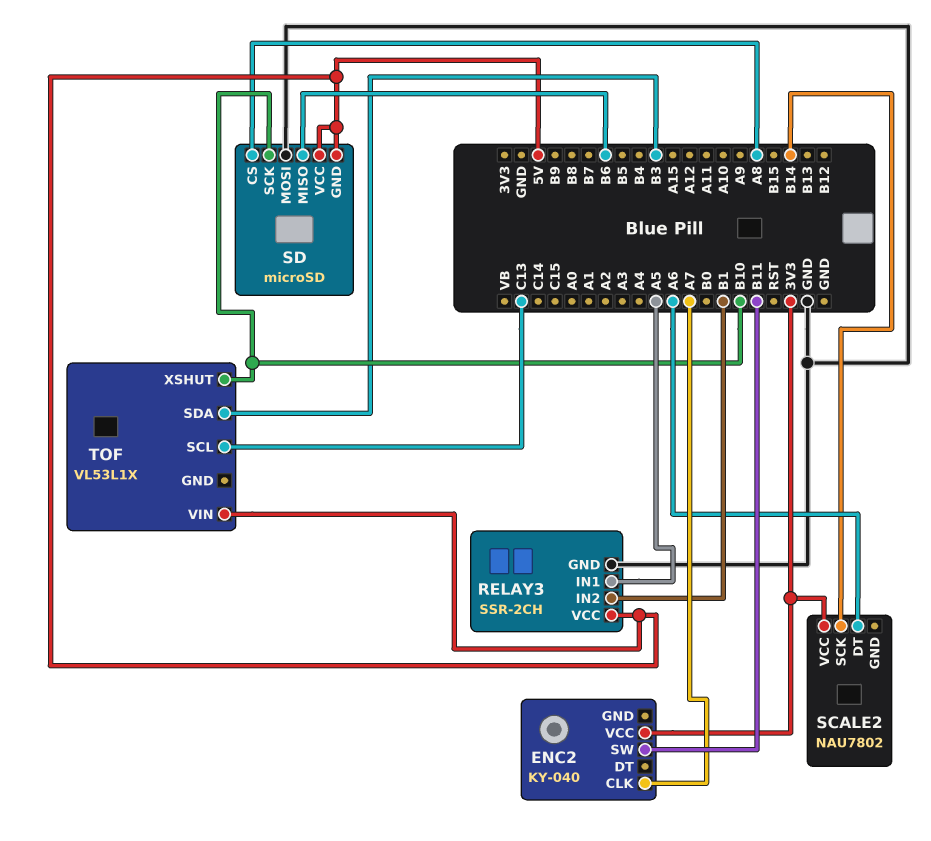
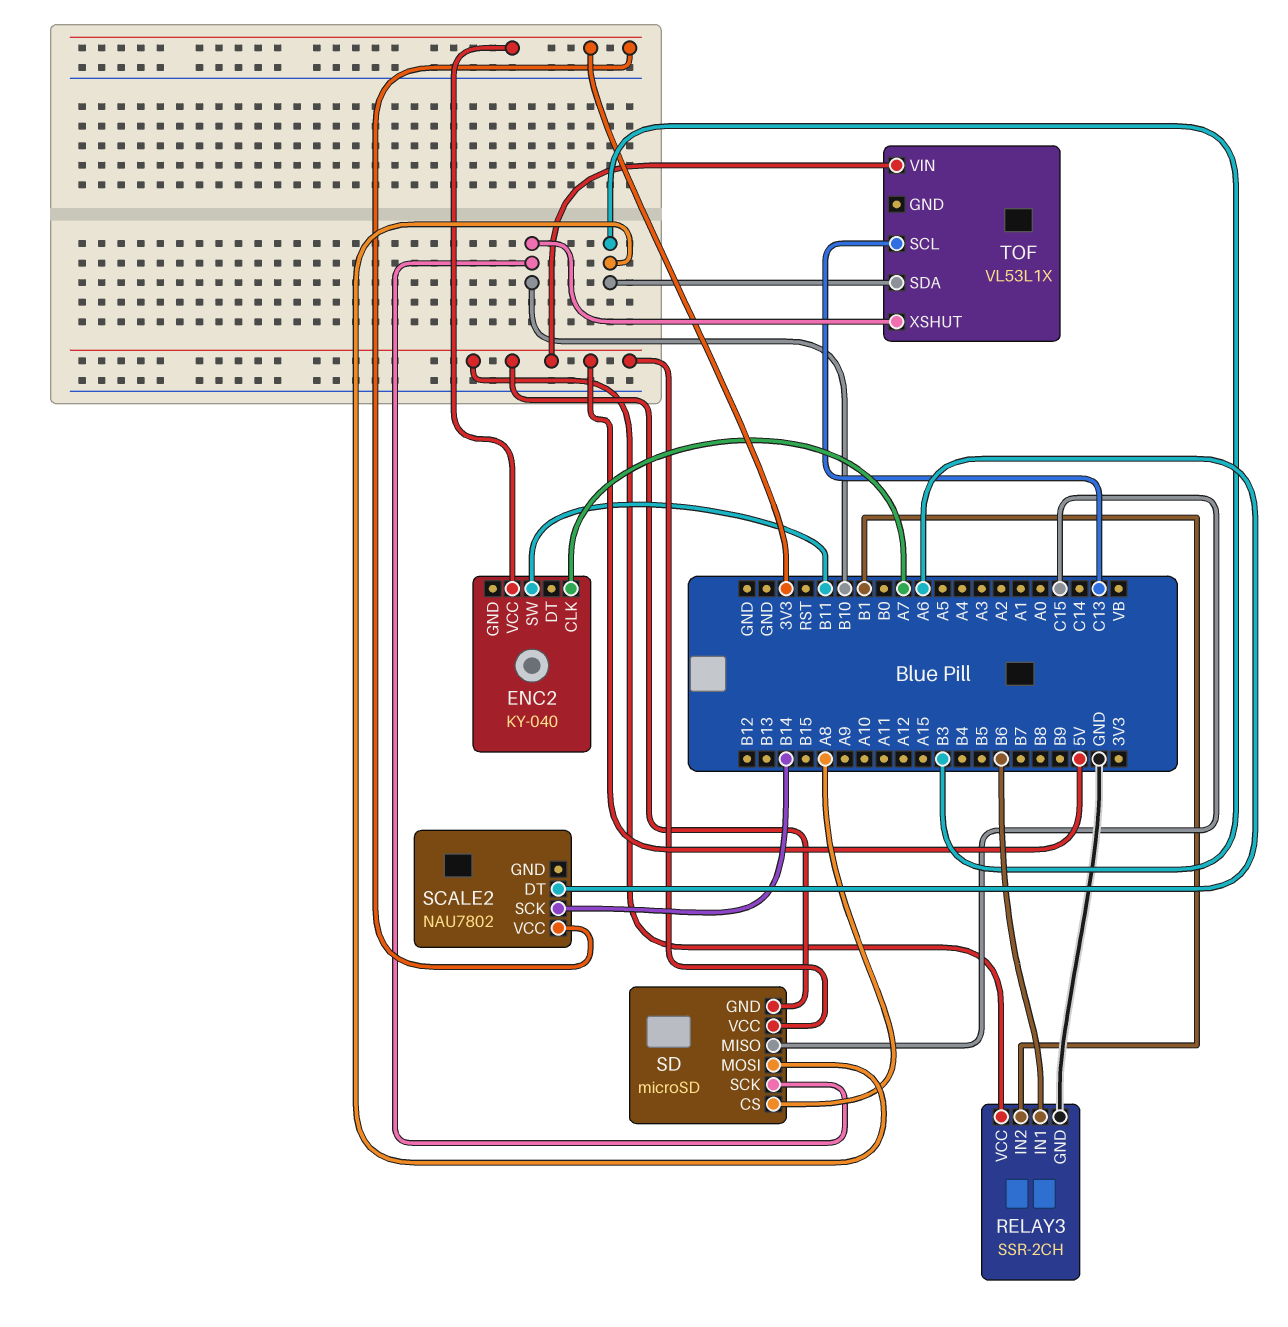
RELAY3 pin IN1: A5 -> B6
SD pin MISO: B6 -> C15
SD pin MOSI: GND -> B3

